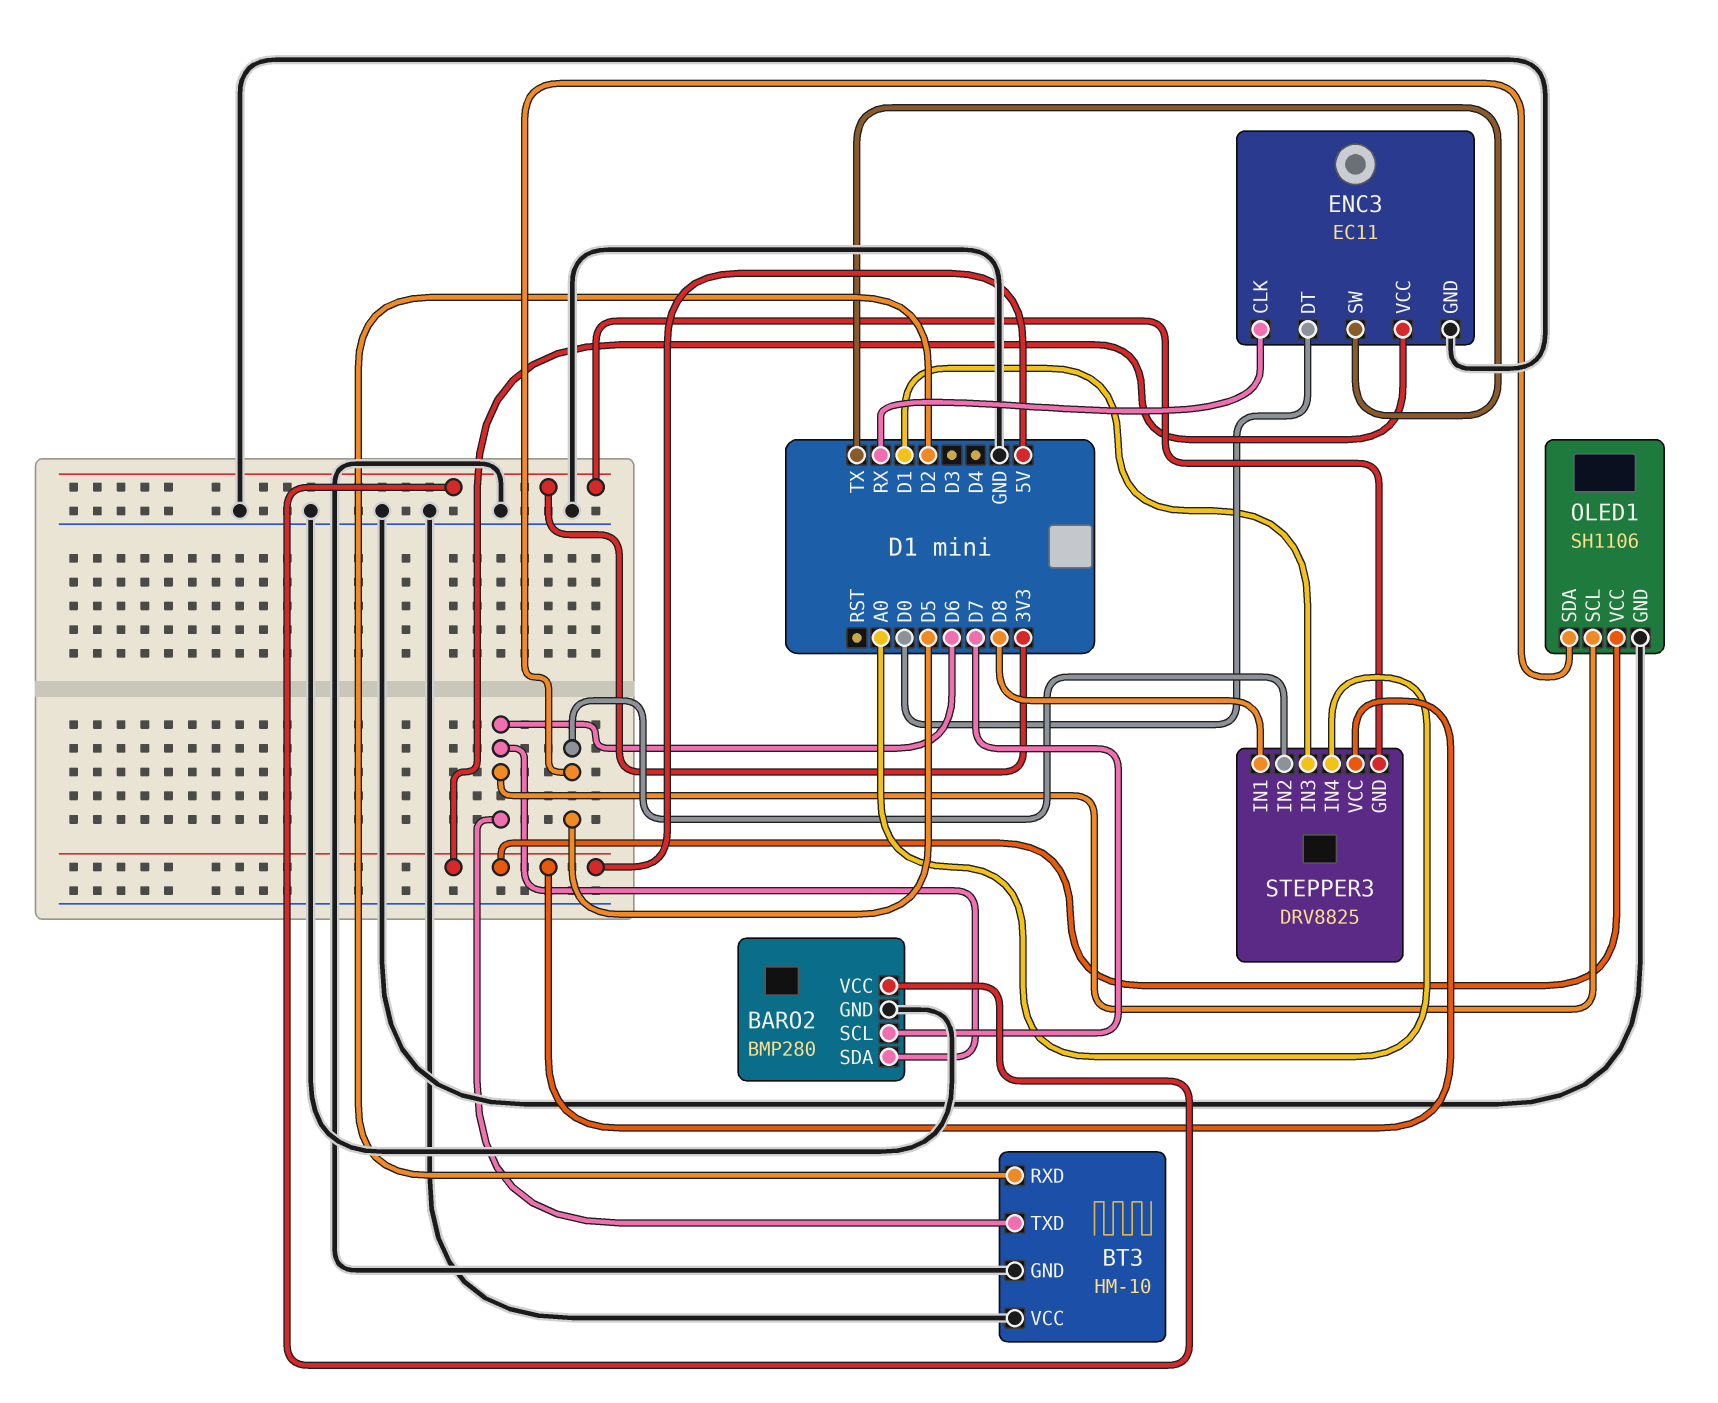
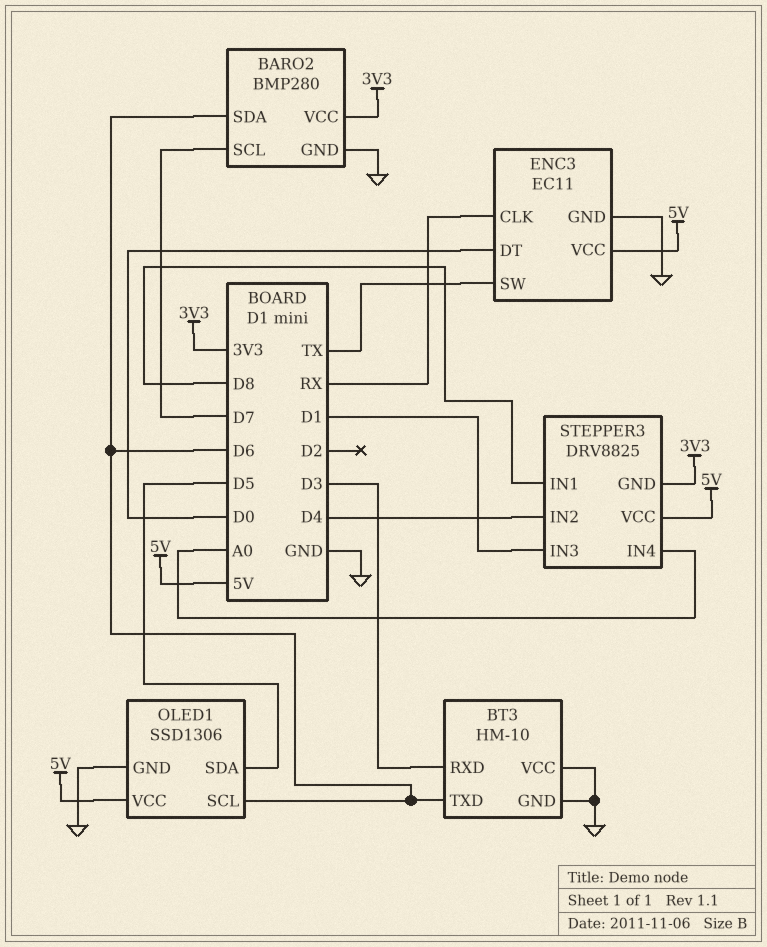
BT3 pin RXD: D2 -> D3
OLED1: SH1106 -> SSD1306
STEPPER3 pin IN2: D5 -> D4

